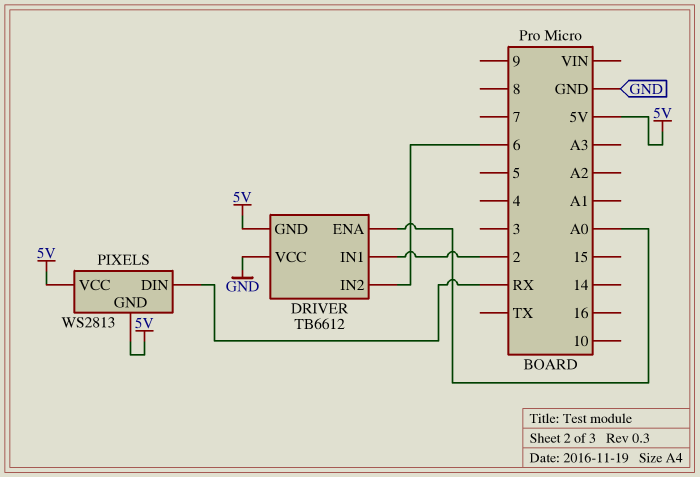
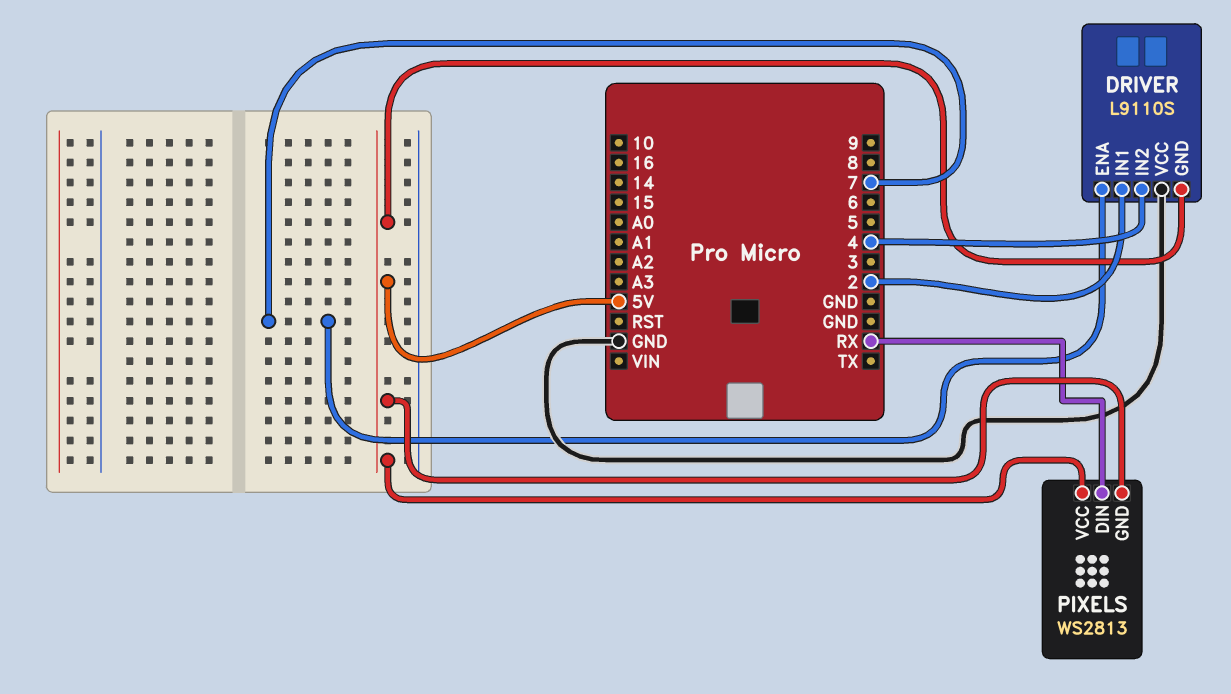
DRIVER: TB6612 -> L9110S
DRIVER pin ENA: A0 -> 7
DRIVER pin IN2: 6 -> 4

